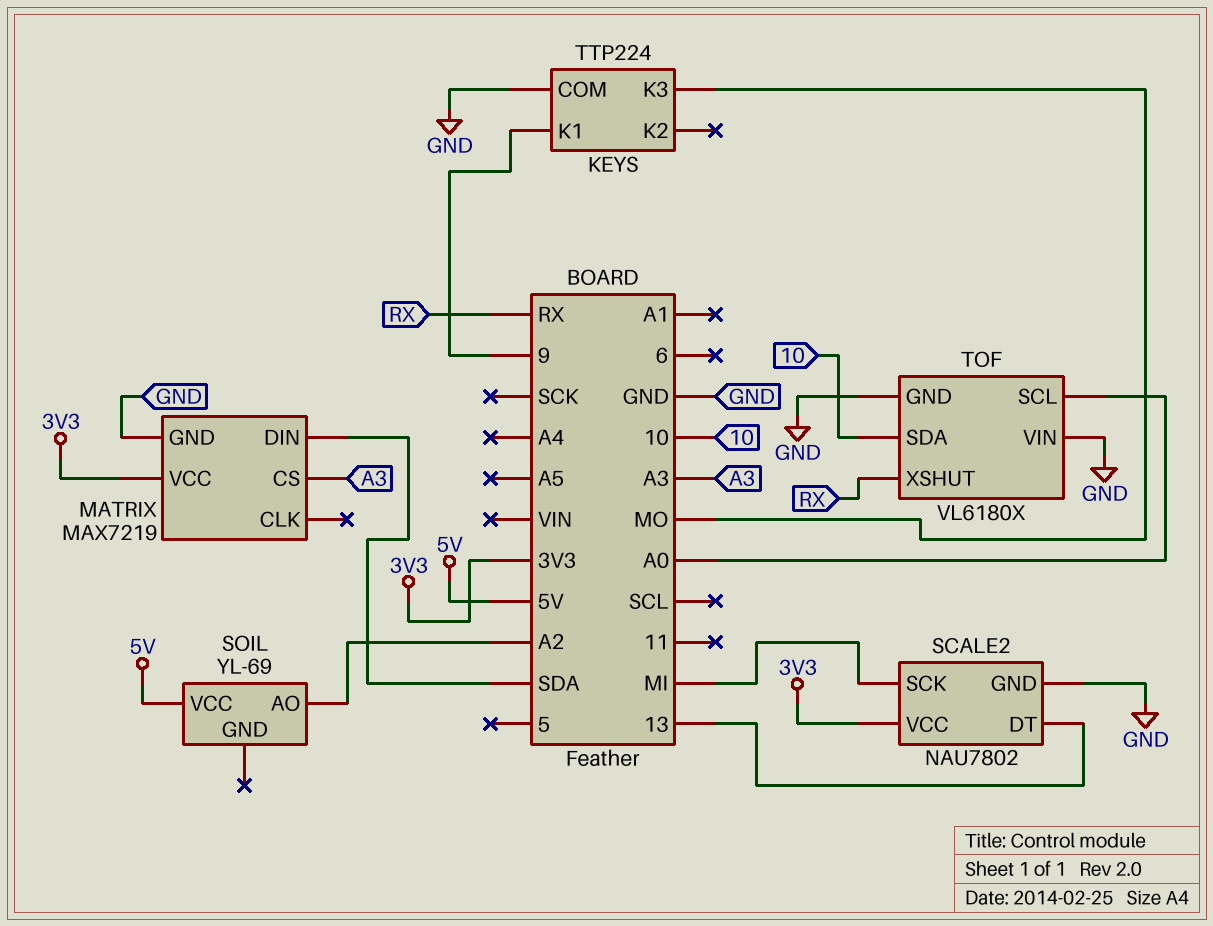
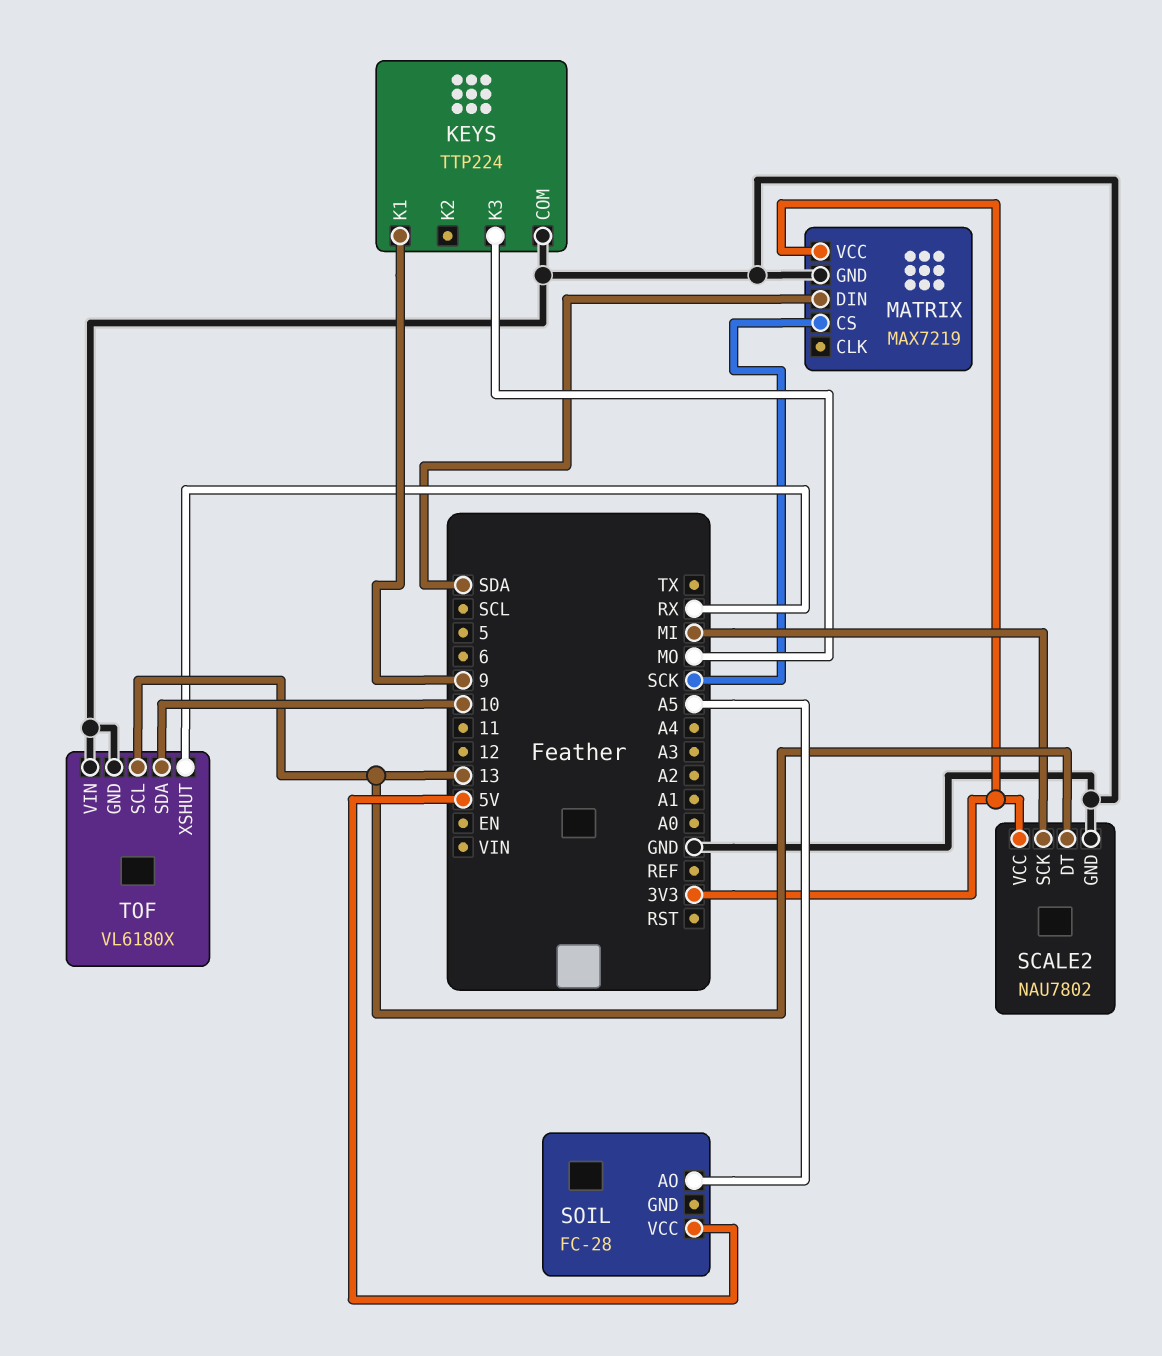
MATRIX pin CS: A3 -> SCK
SOIL: YL-69 -> FC-28
SOIL pin AO: A2 -> A5
TOF pin SCL: A0 -> 13

